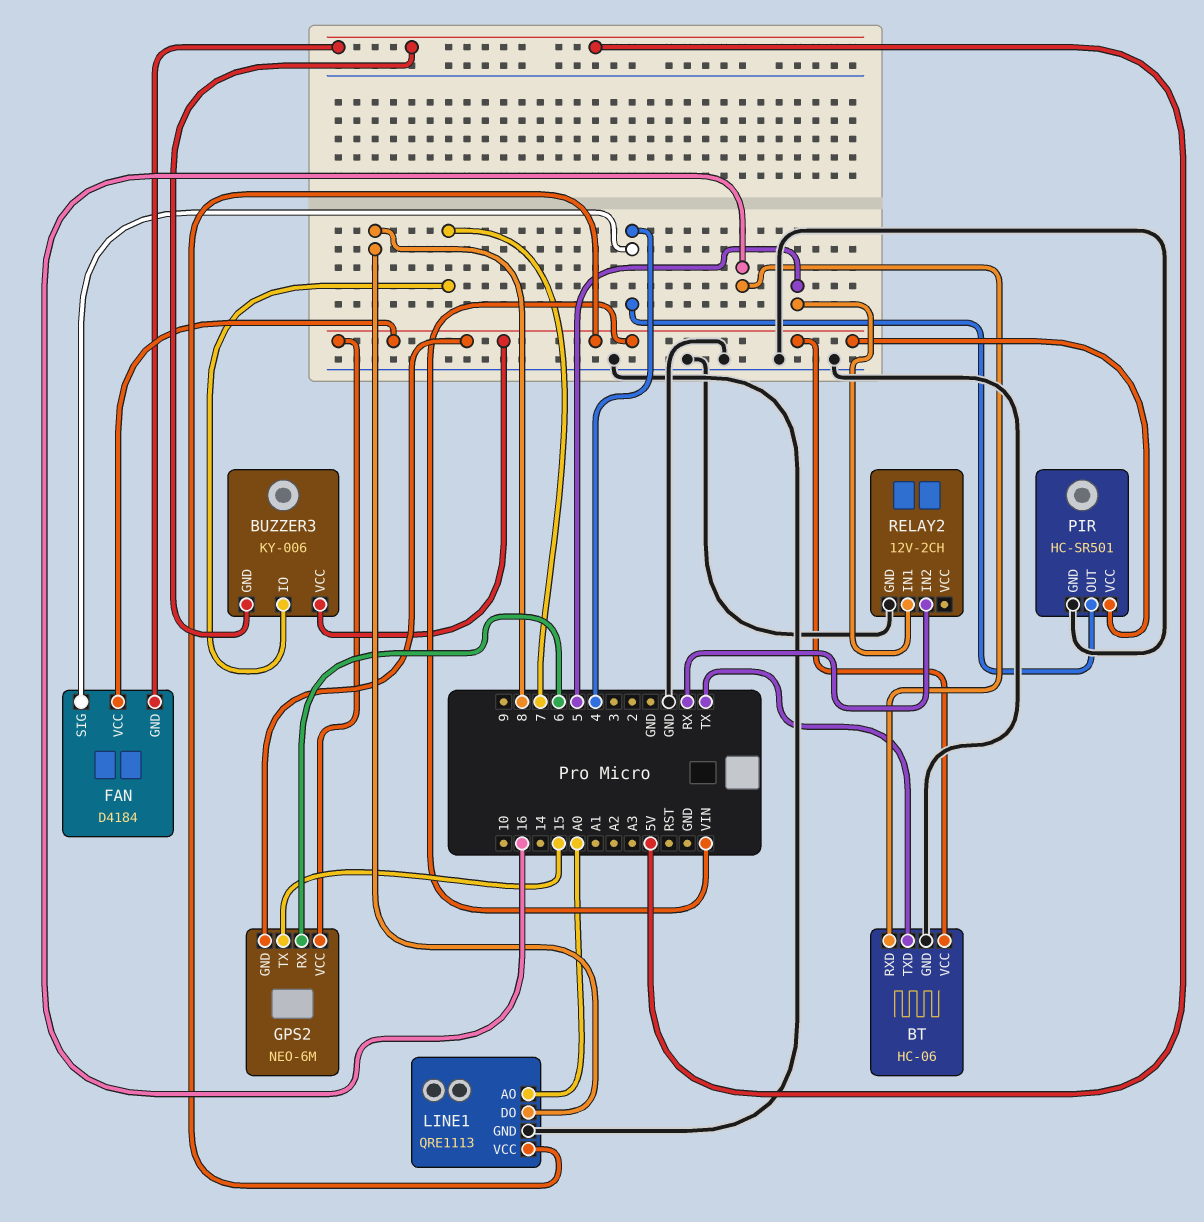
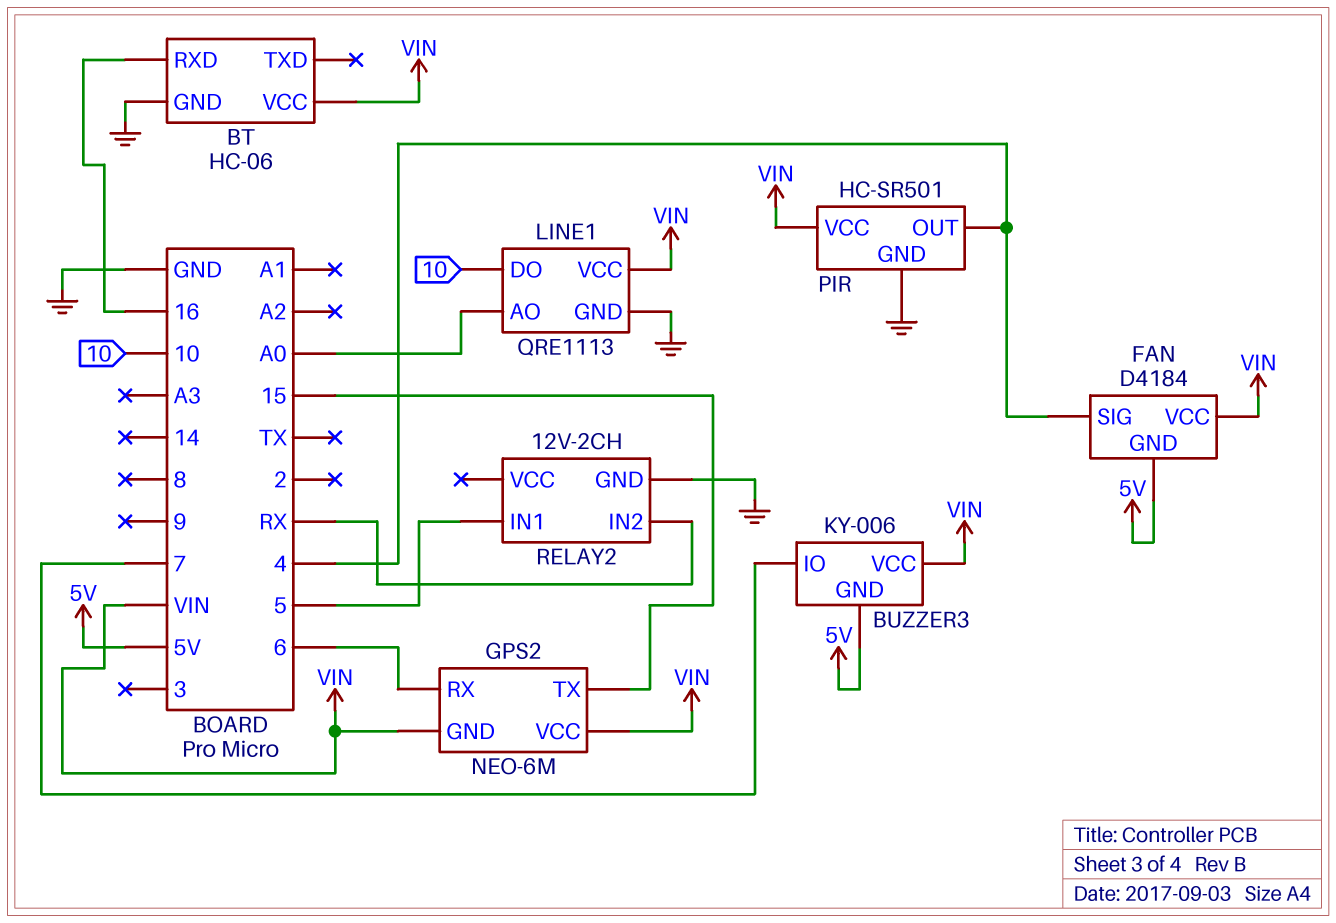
BT pin TXD: TX -> none
LINE1 pin DO: 8 -> 10

